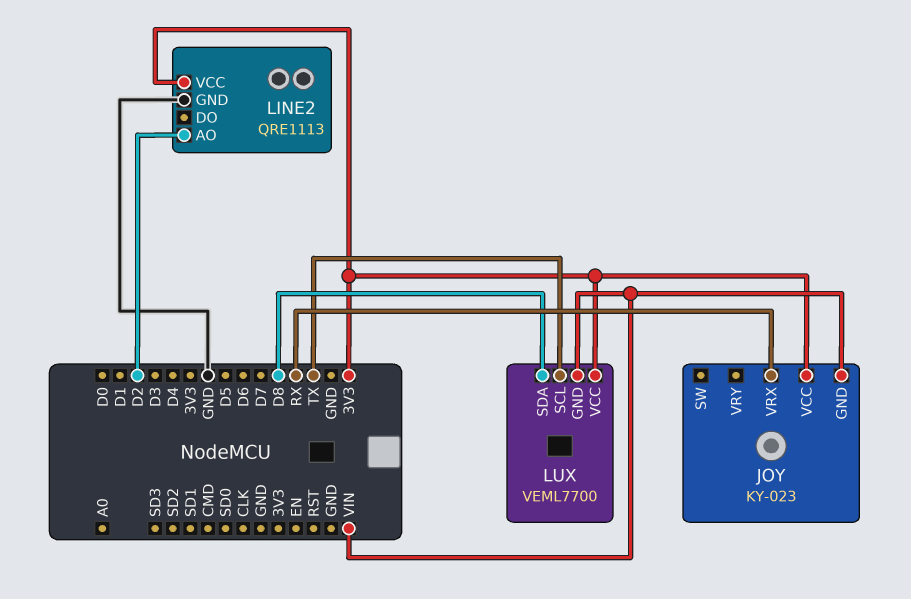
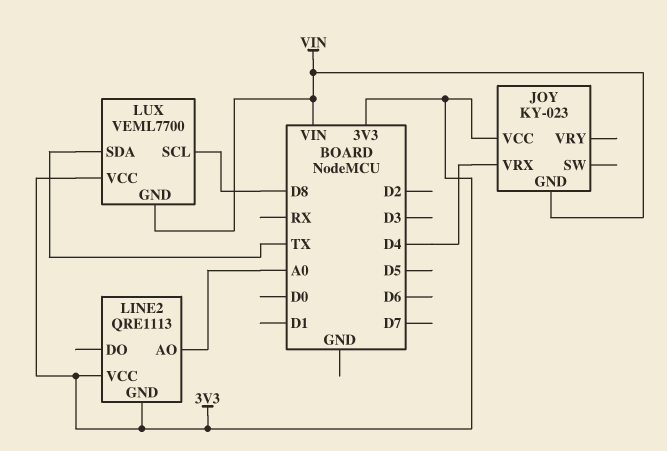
JOY pin VRX: RX -> D4
LINE2 pin AO: D2 -> A0
LINE2 pin GND: GND -> 3V3
LUX pin SCL: TX -> D8
LUX pin SDA: D8 -> TX

